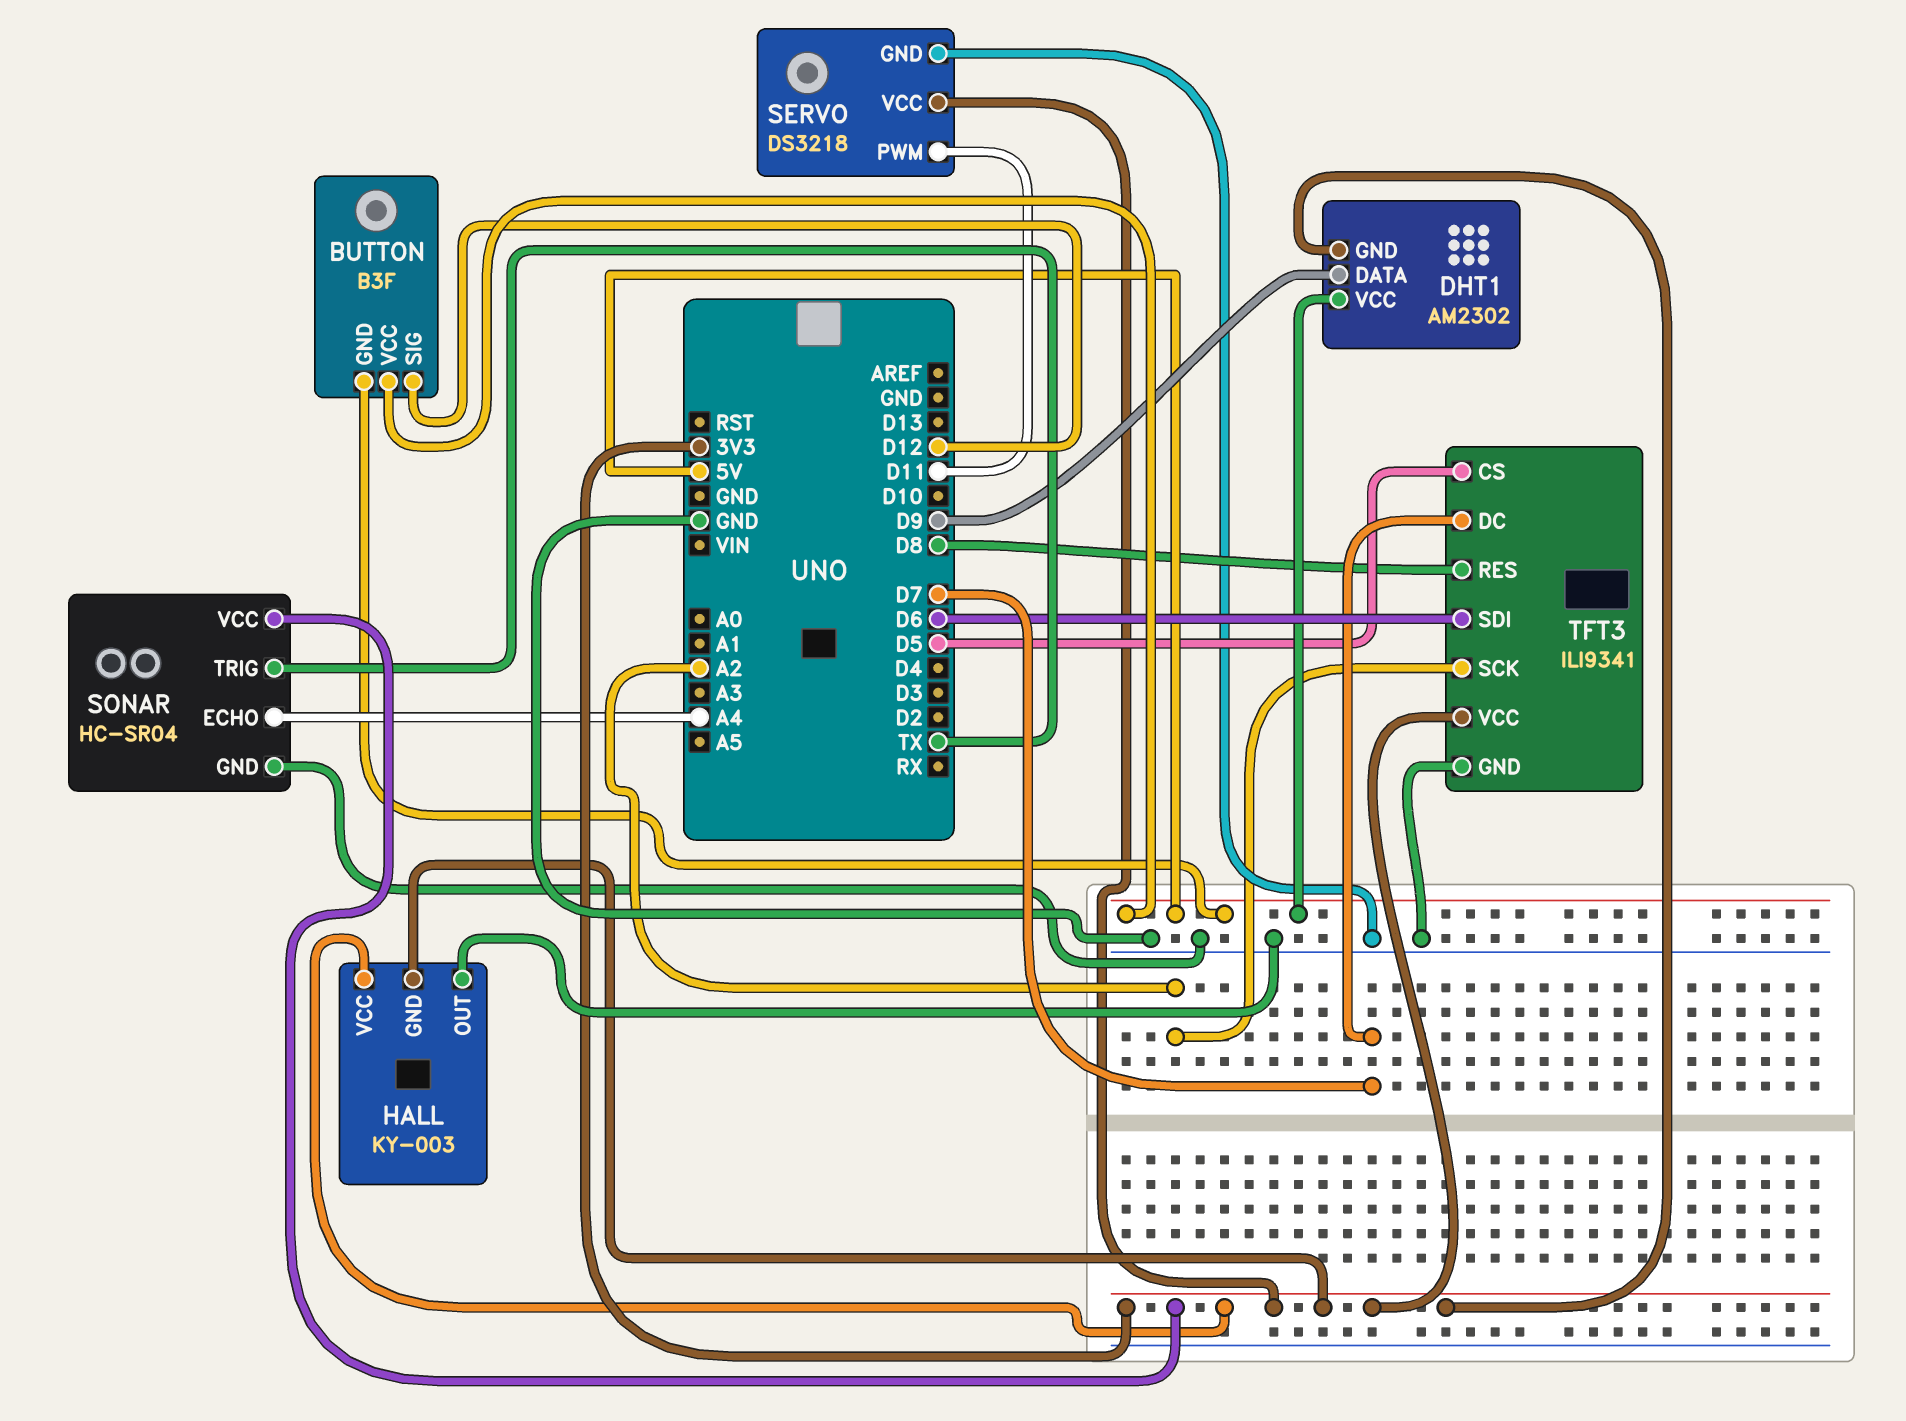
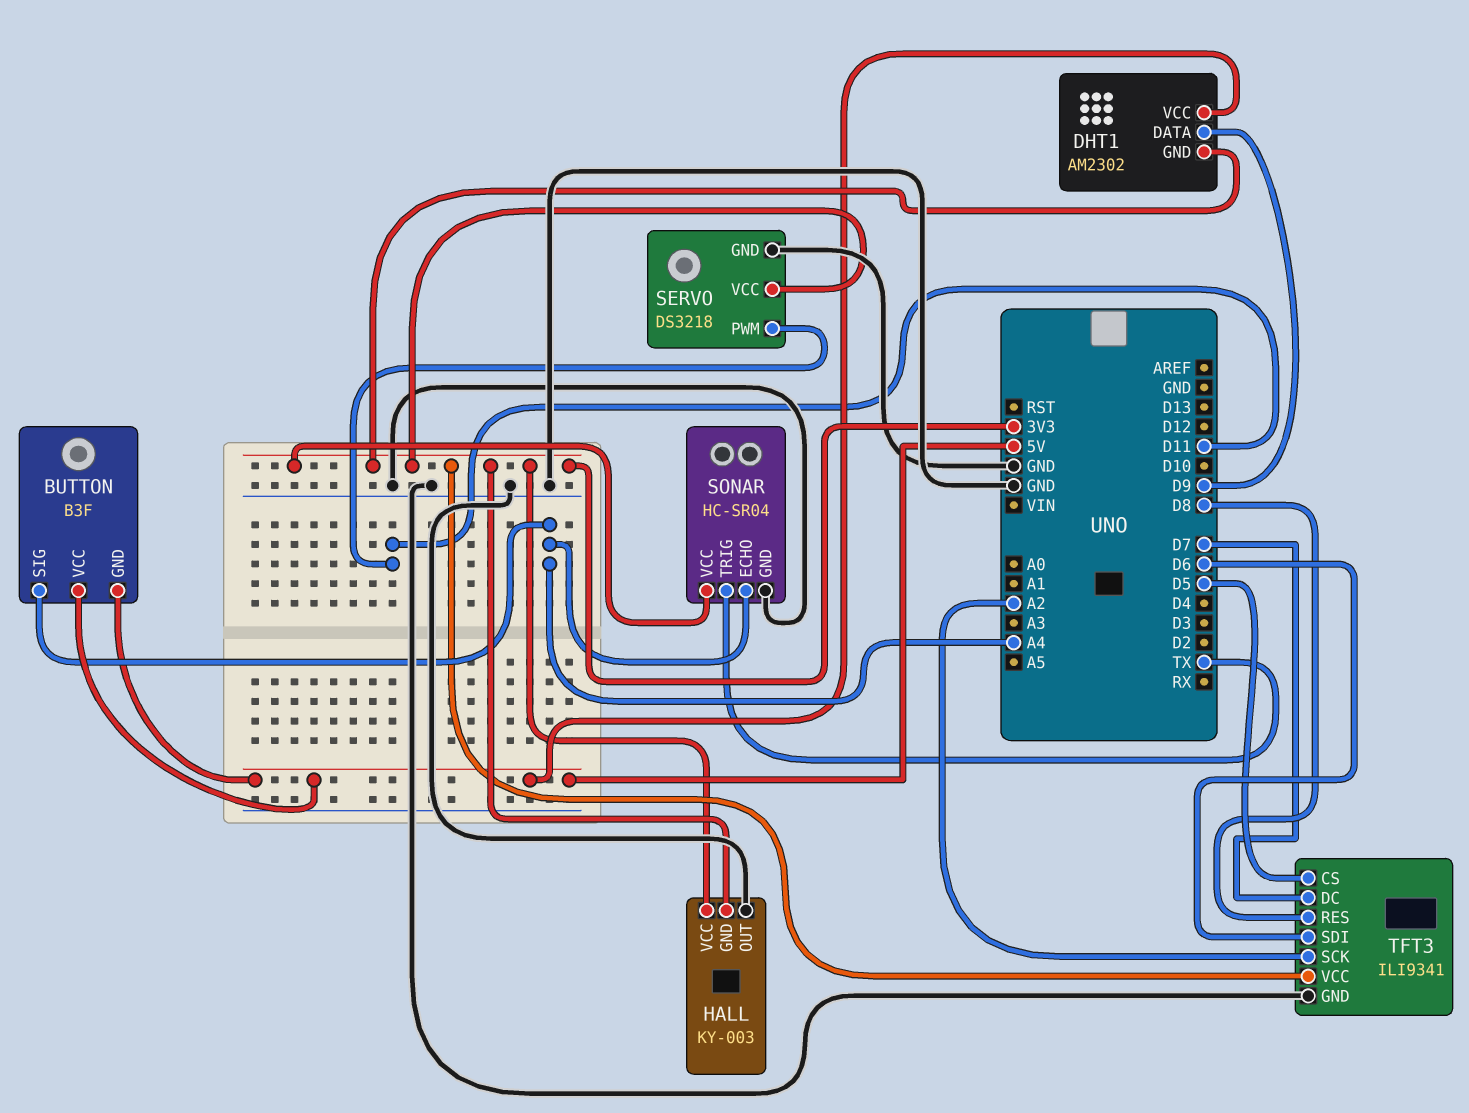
BUTTON pin SIG: D12 -> A4

